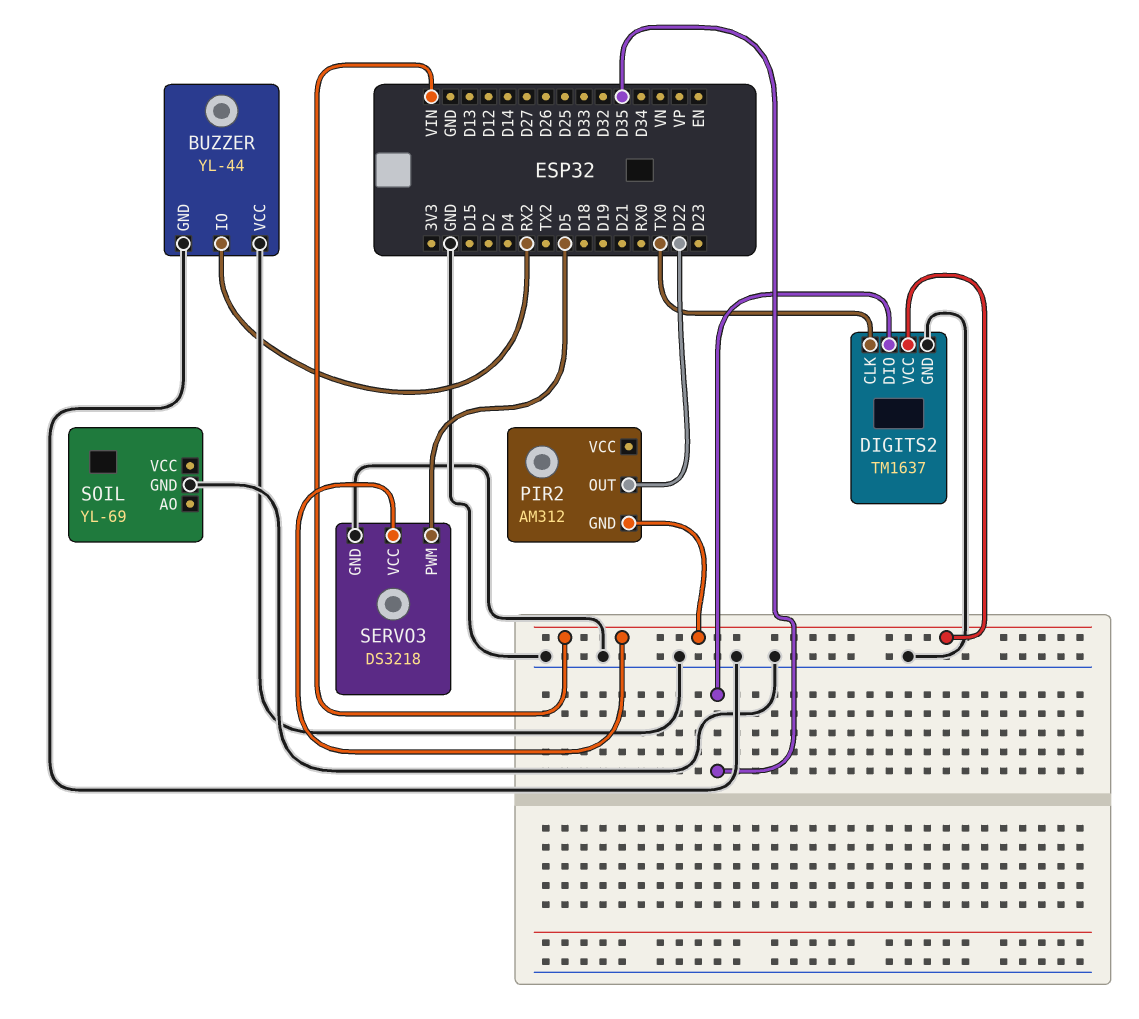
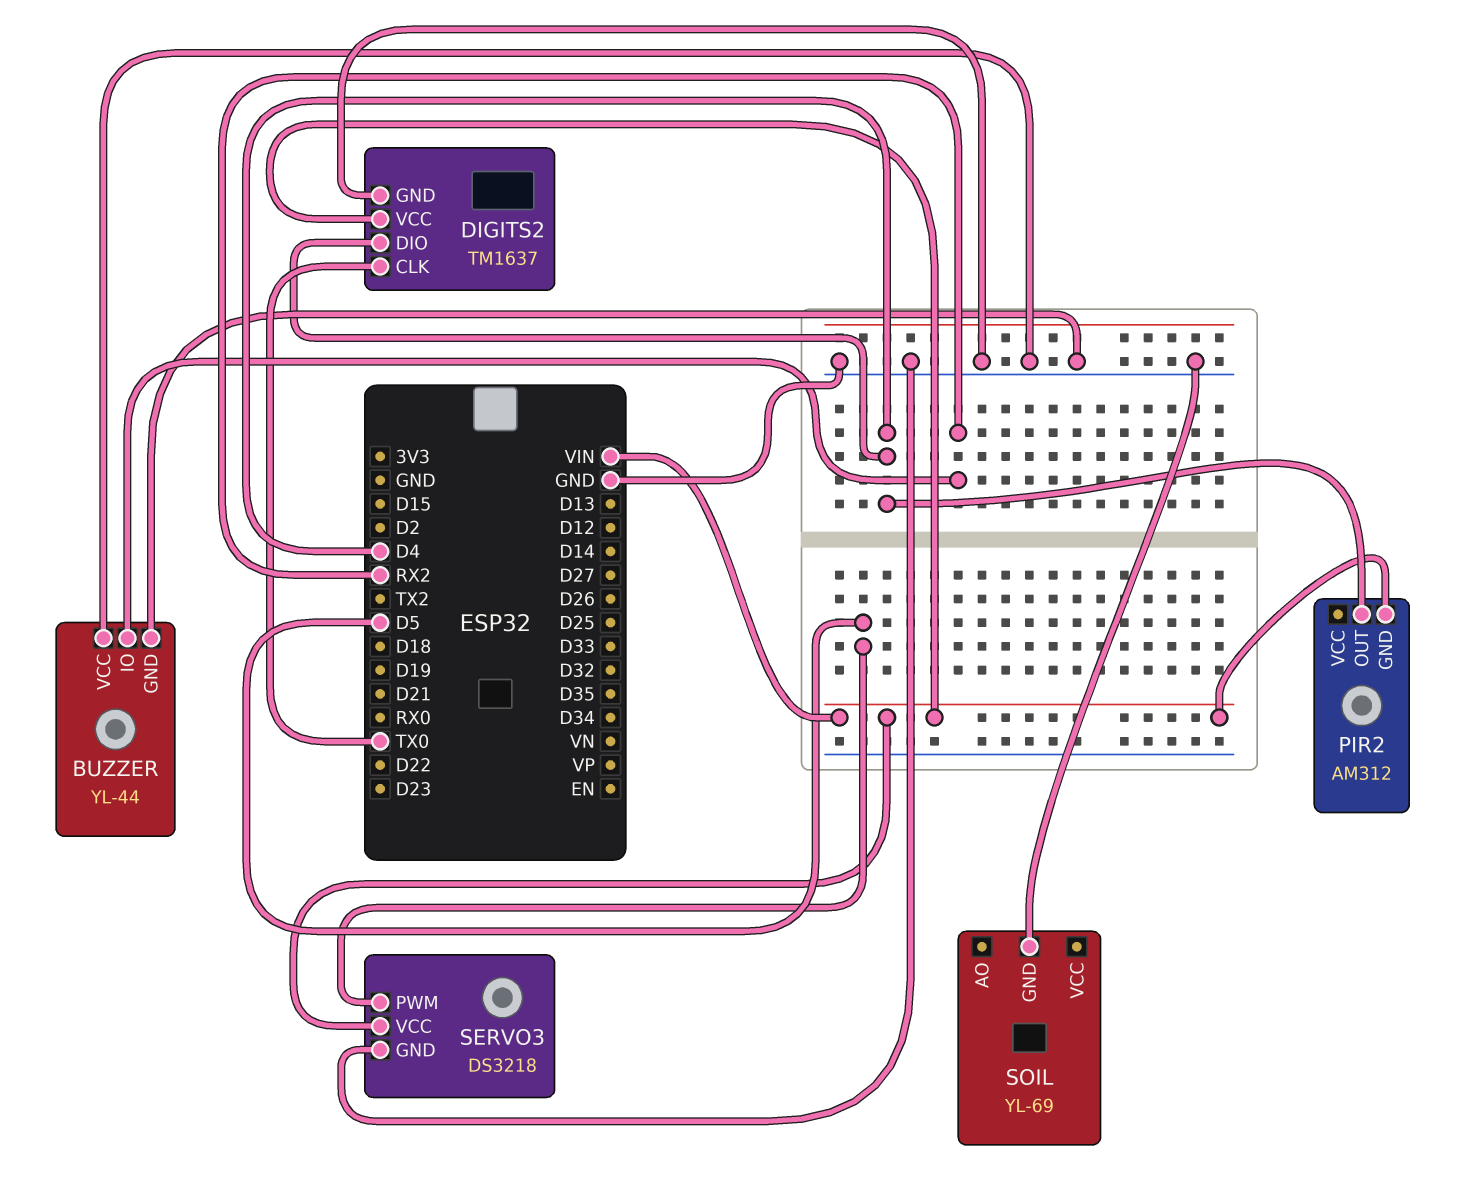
DIGITS2 pin DIO: D35 -> D4
PIR2 pin OUT: D22 -> D4

